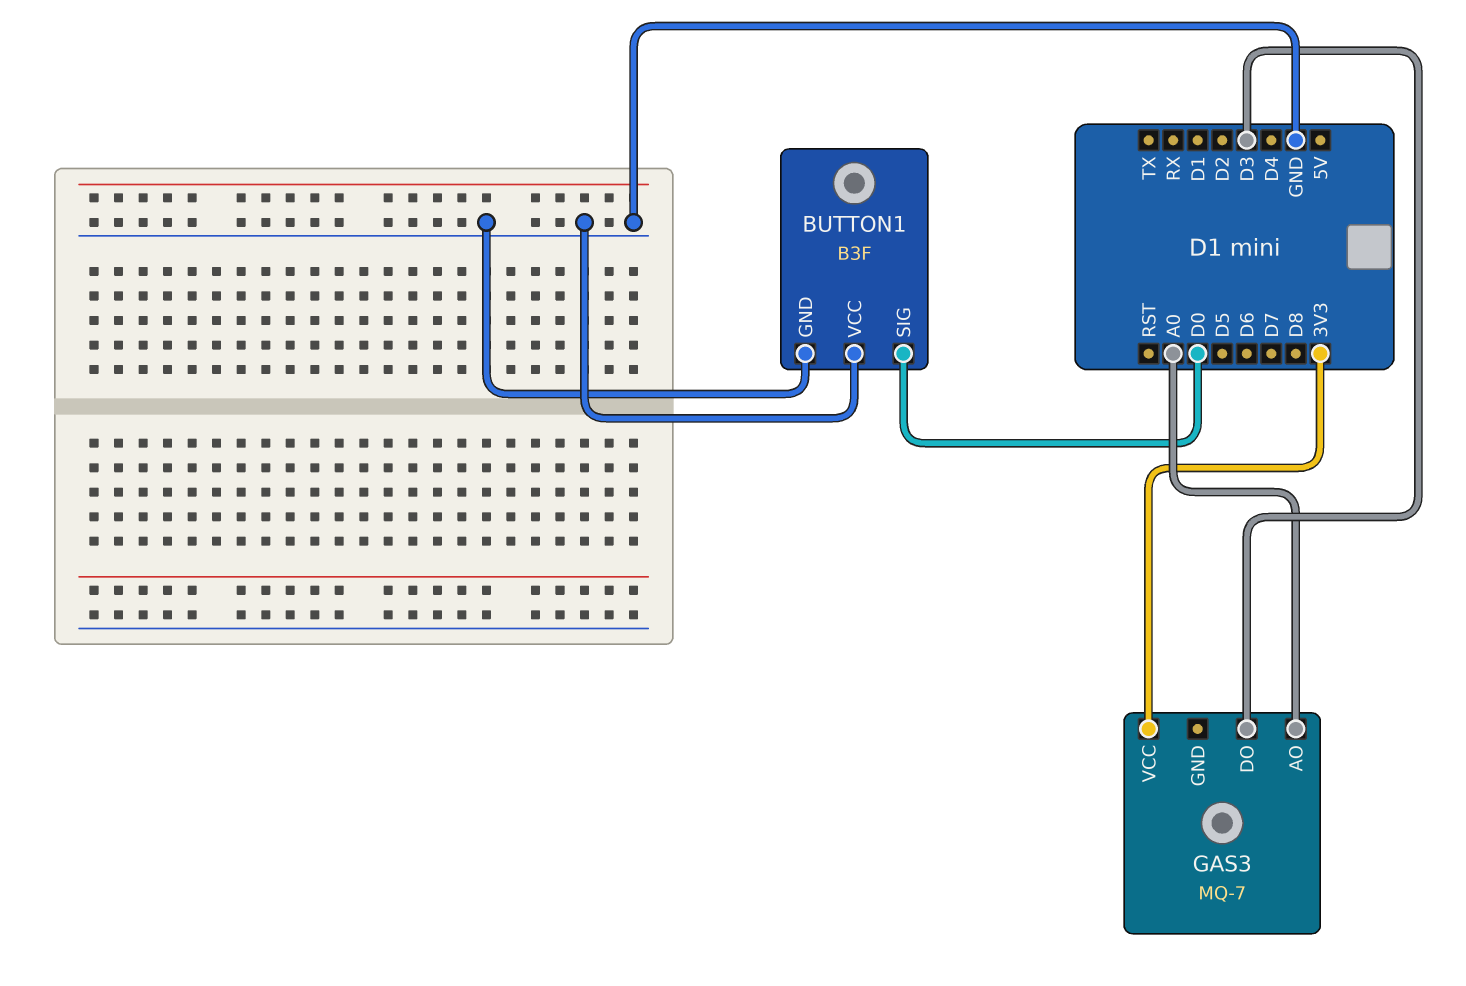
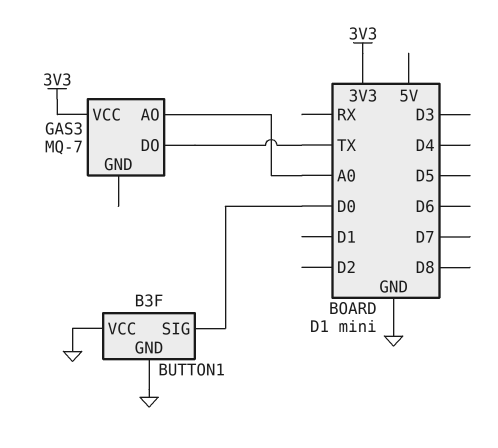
GAS3 pin DO: D3 -> TX

